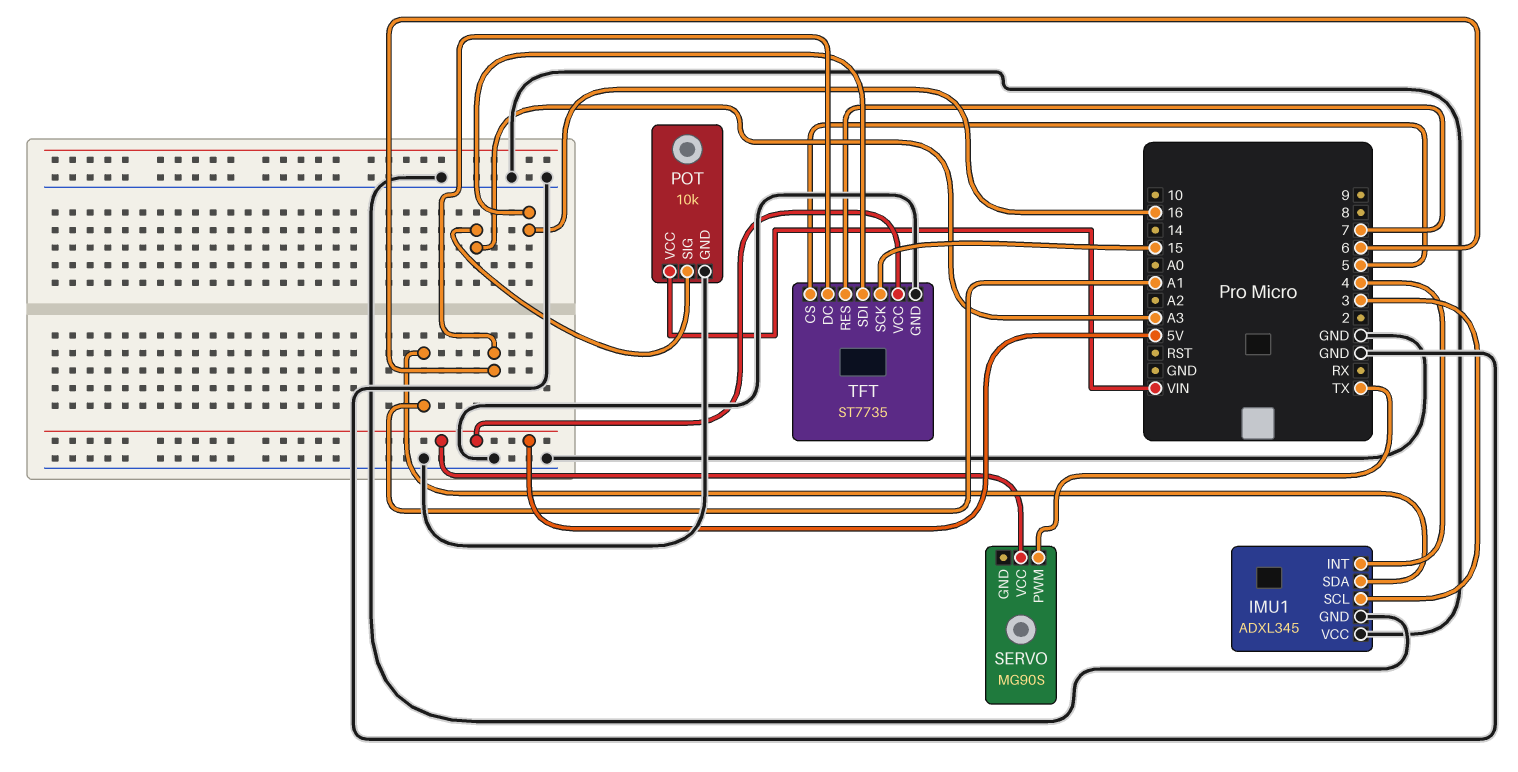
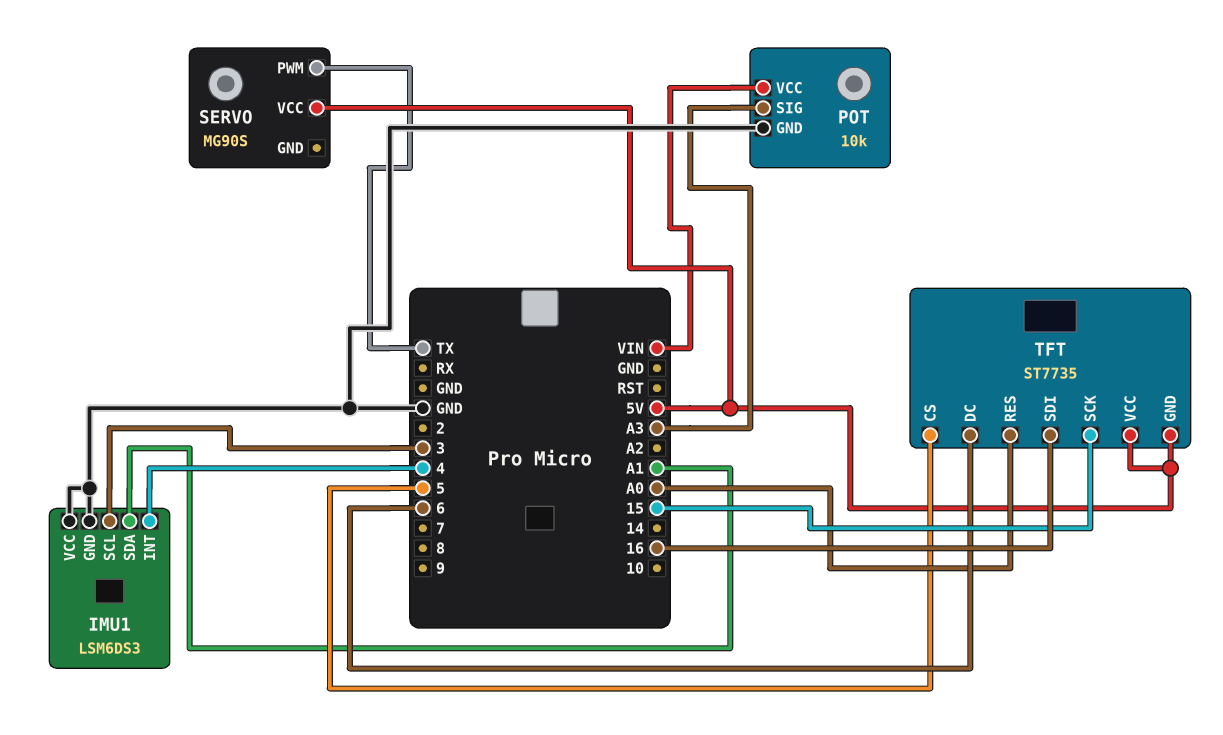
IMU1: ADXL345 -> LSM6DS3
TFT pin GND: GND -> 5V
TFT pin RES: 7 -> A0

